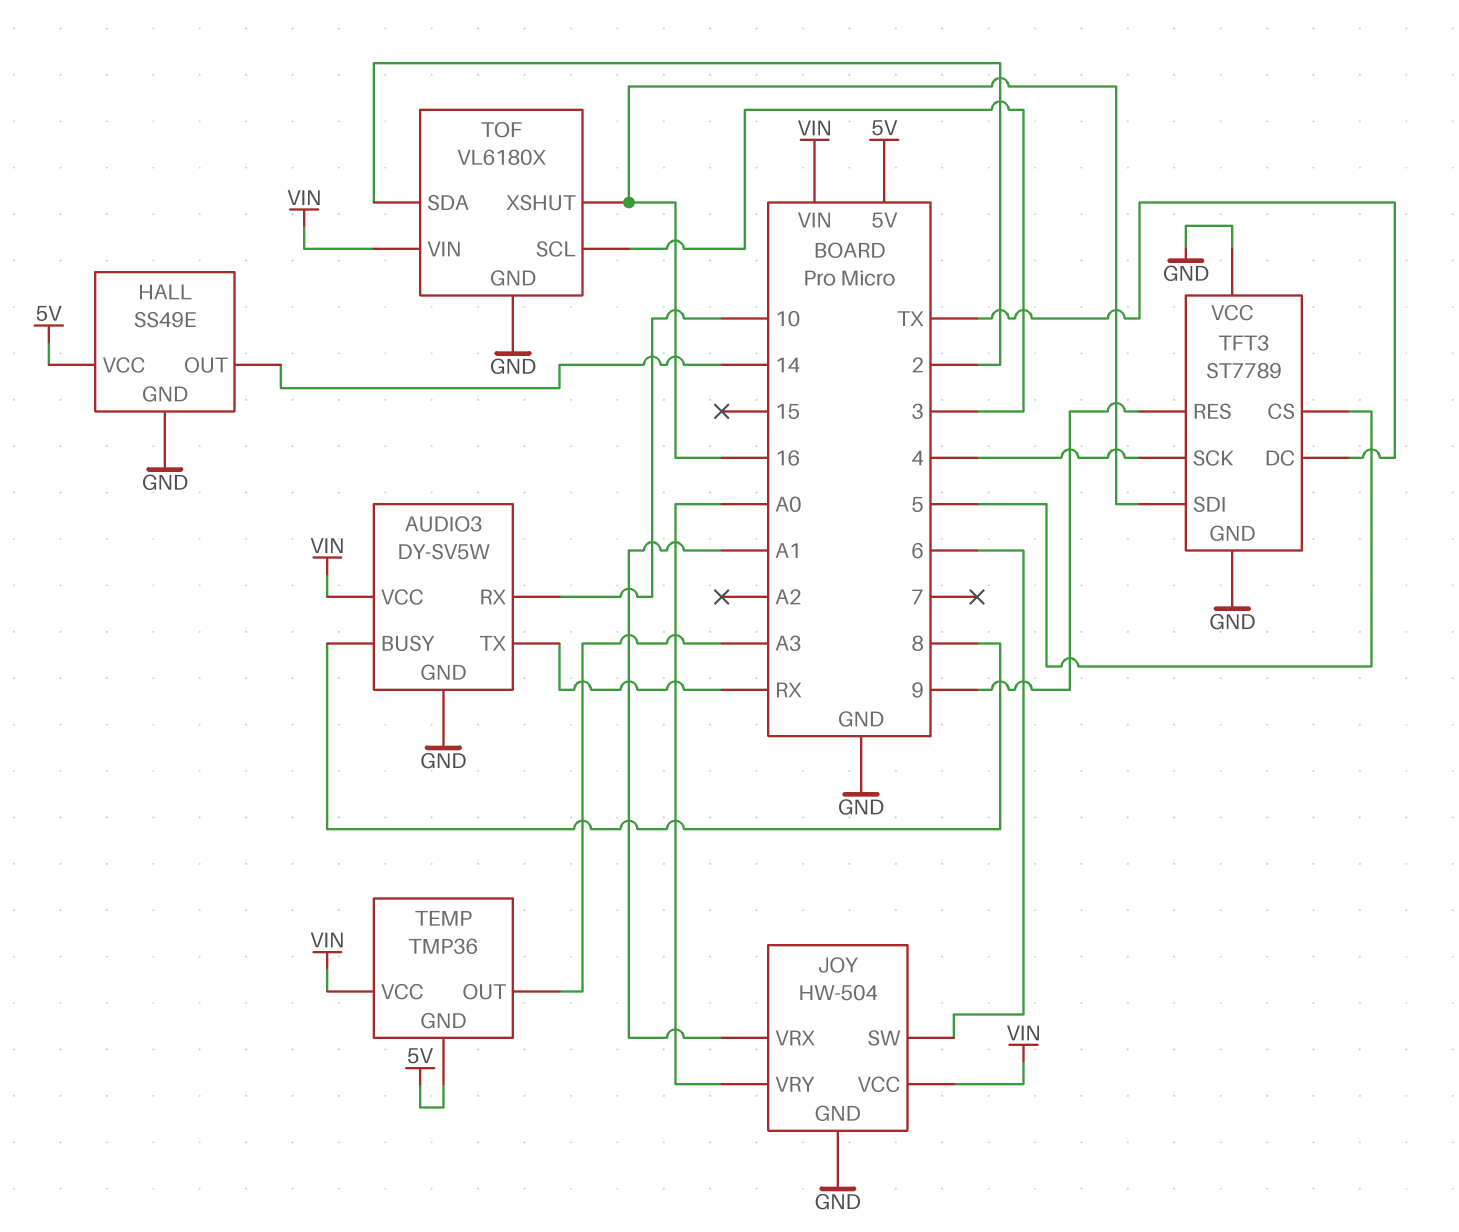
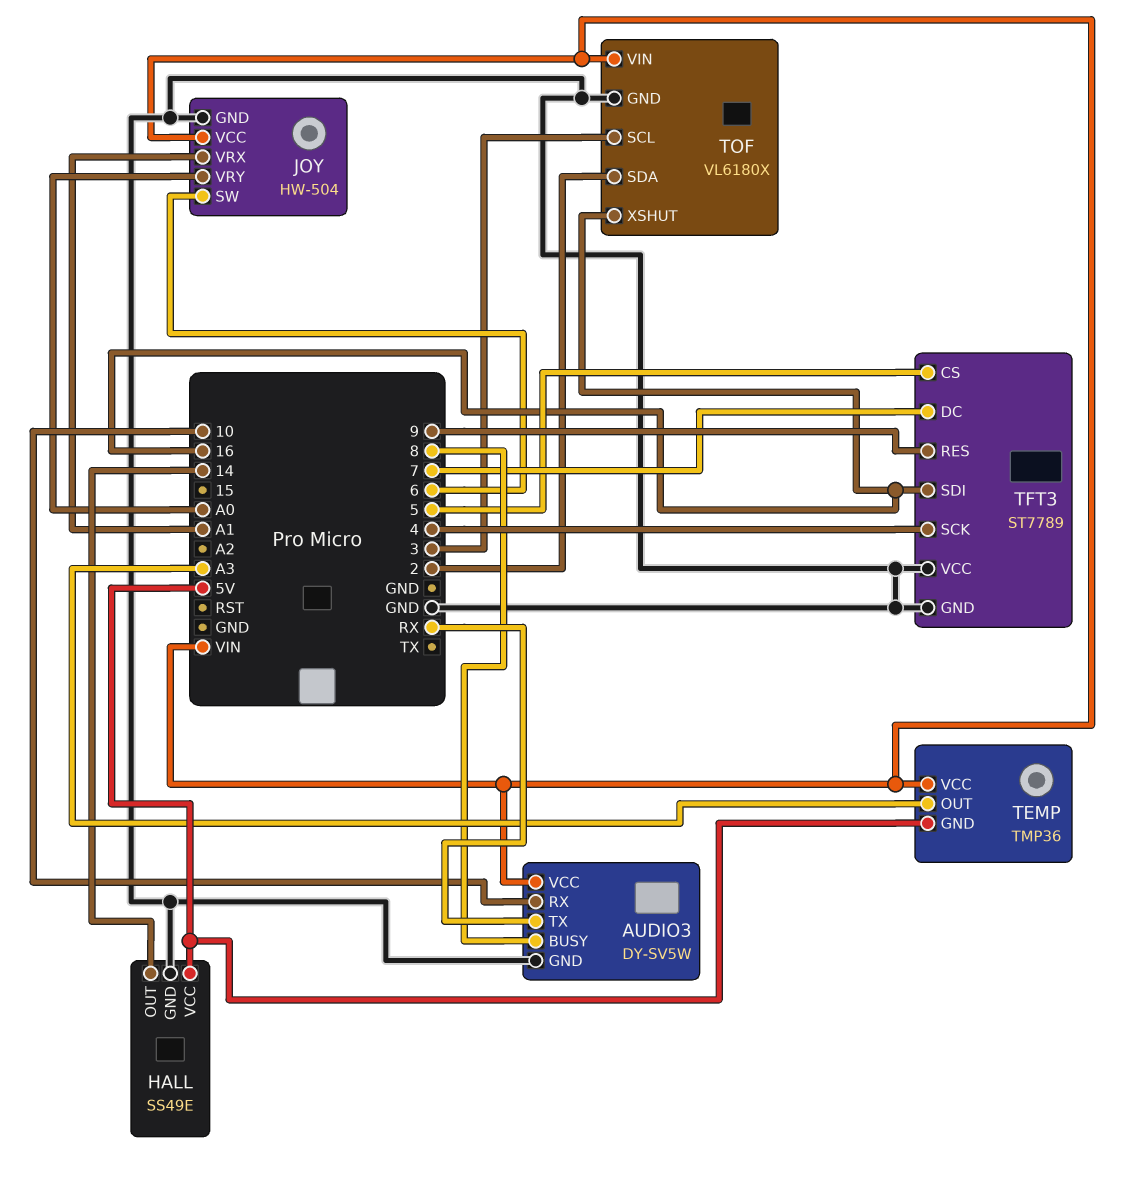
TFT3 pin DC: TX -> 7

